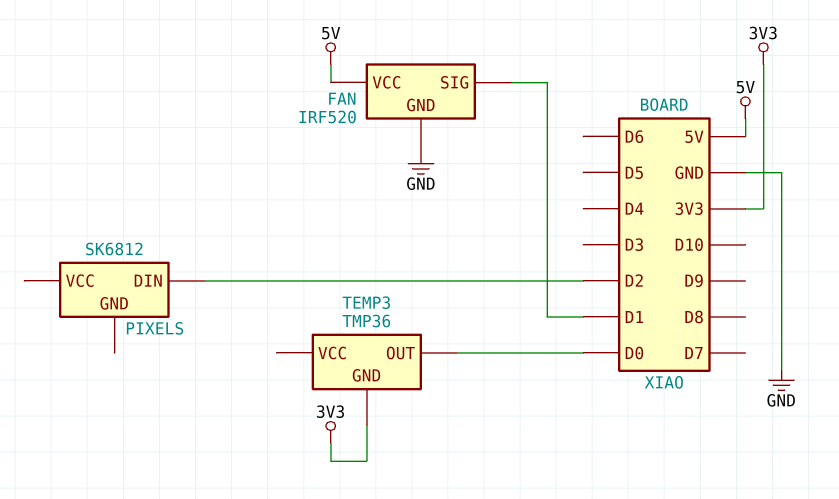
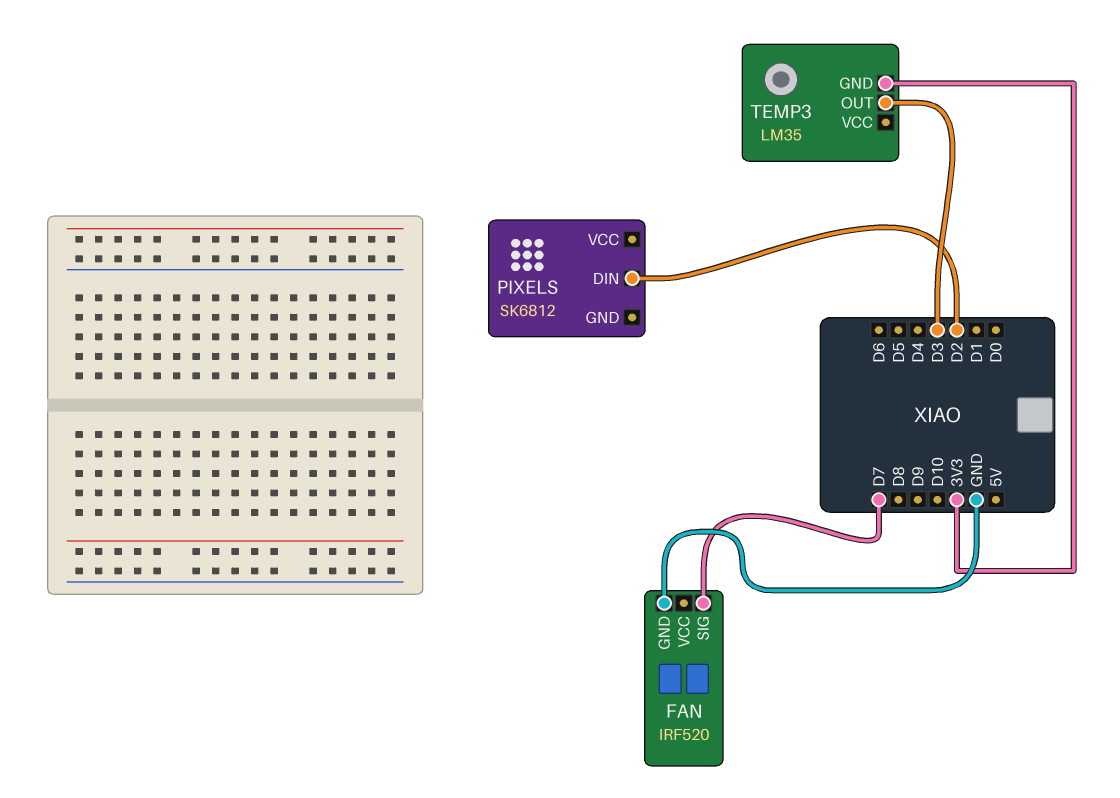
FAN pin SIG: D1 -> D7
FAN pin VCC: 5V -> none
TEMP3: TMP36 -> LM35
TEMP3 pin OUT: D0 -> D3

